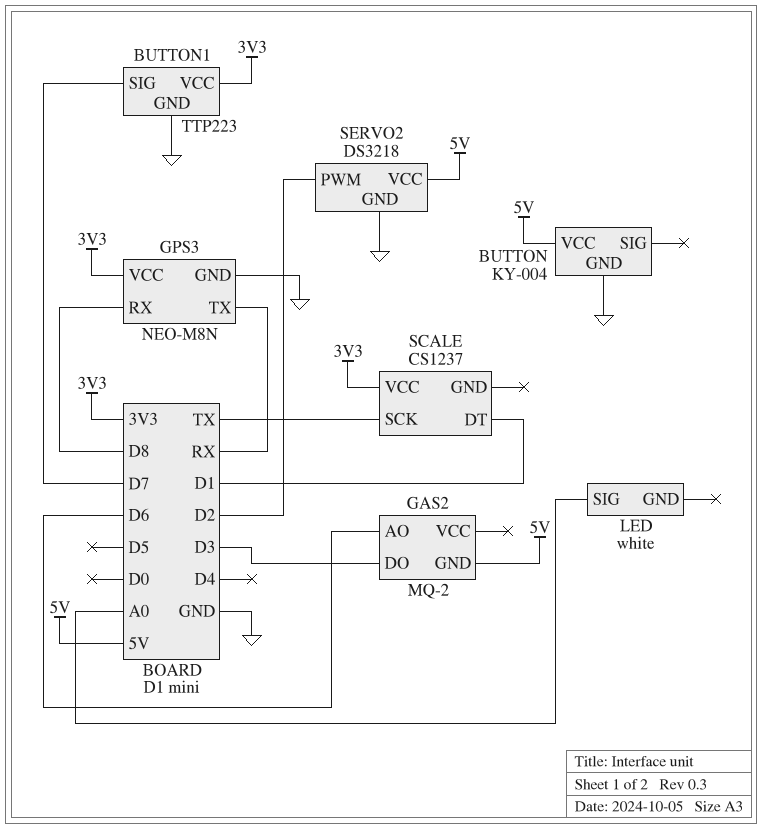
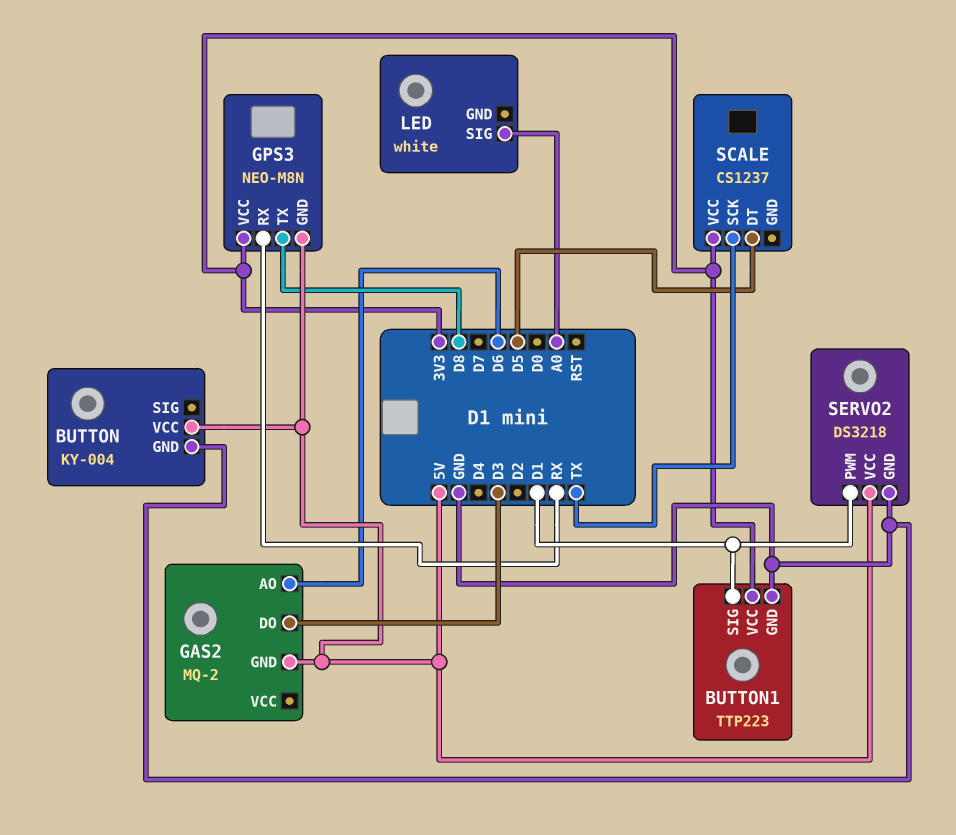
BUTTON1 pin SIG: D7 -> D1
GPS3 pin GND: GND -> 5V
GPS3 pin RX: D8 -> RX
GPS3 pin TX: RX -> D8
SCALE pin DT: D1 -> D5
SERVO2 pin PWM: D2 -> D1

